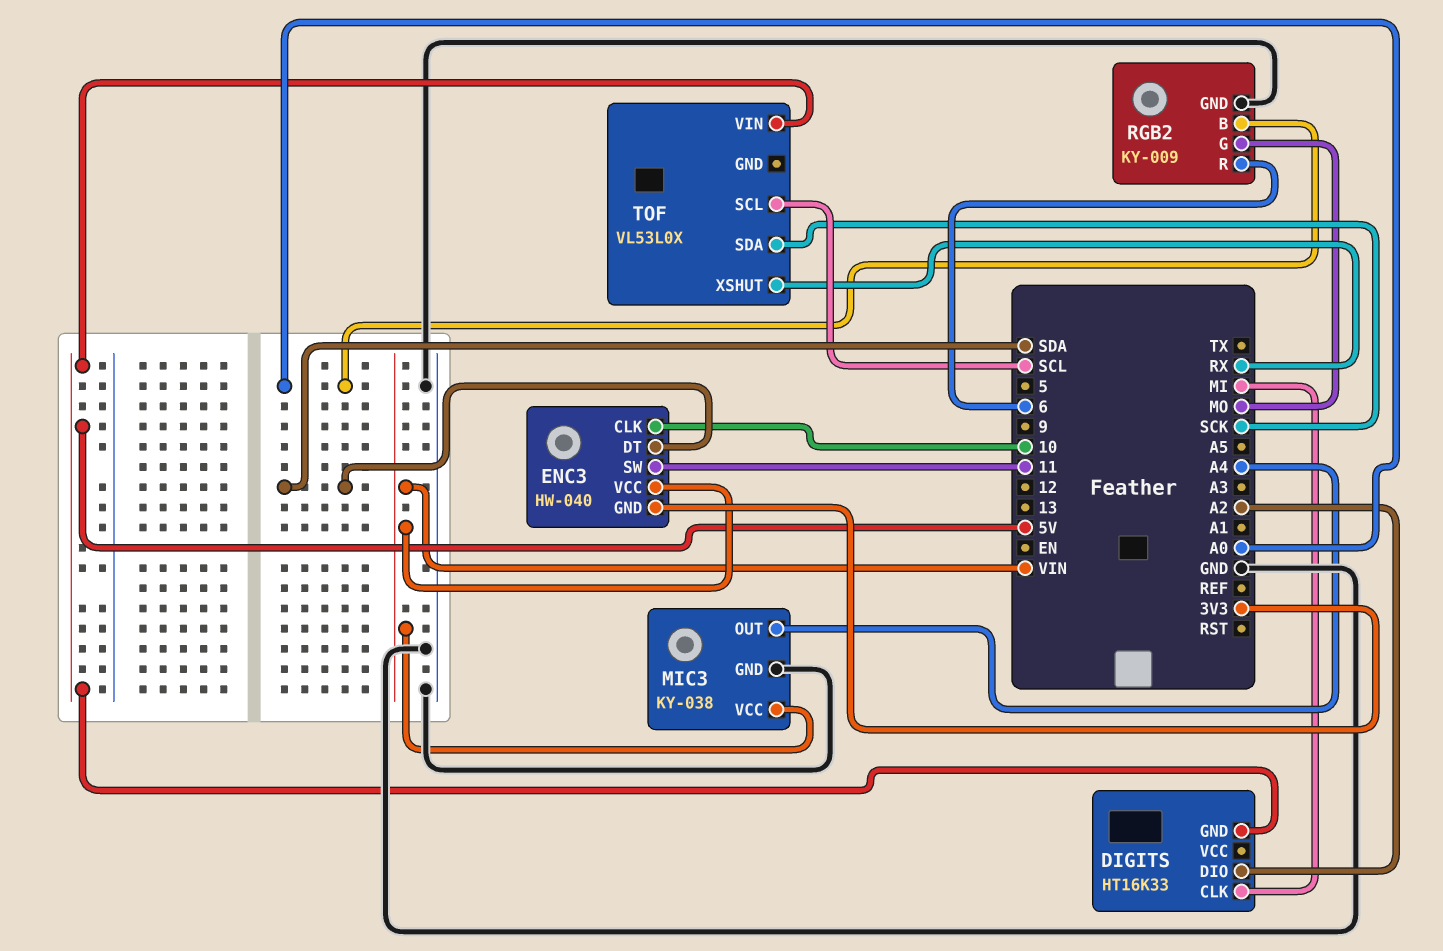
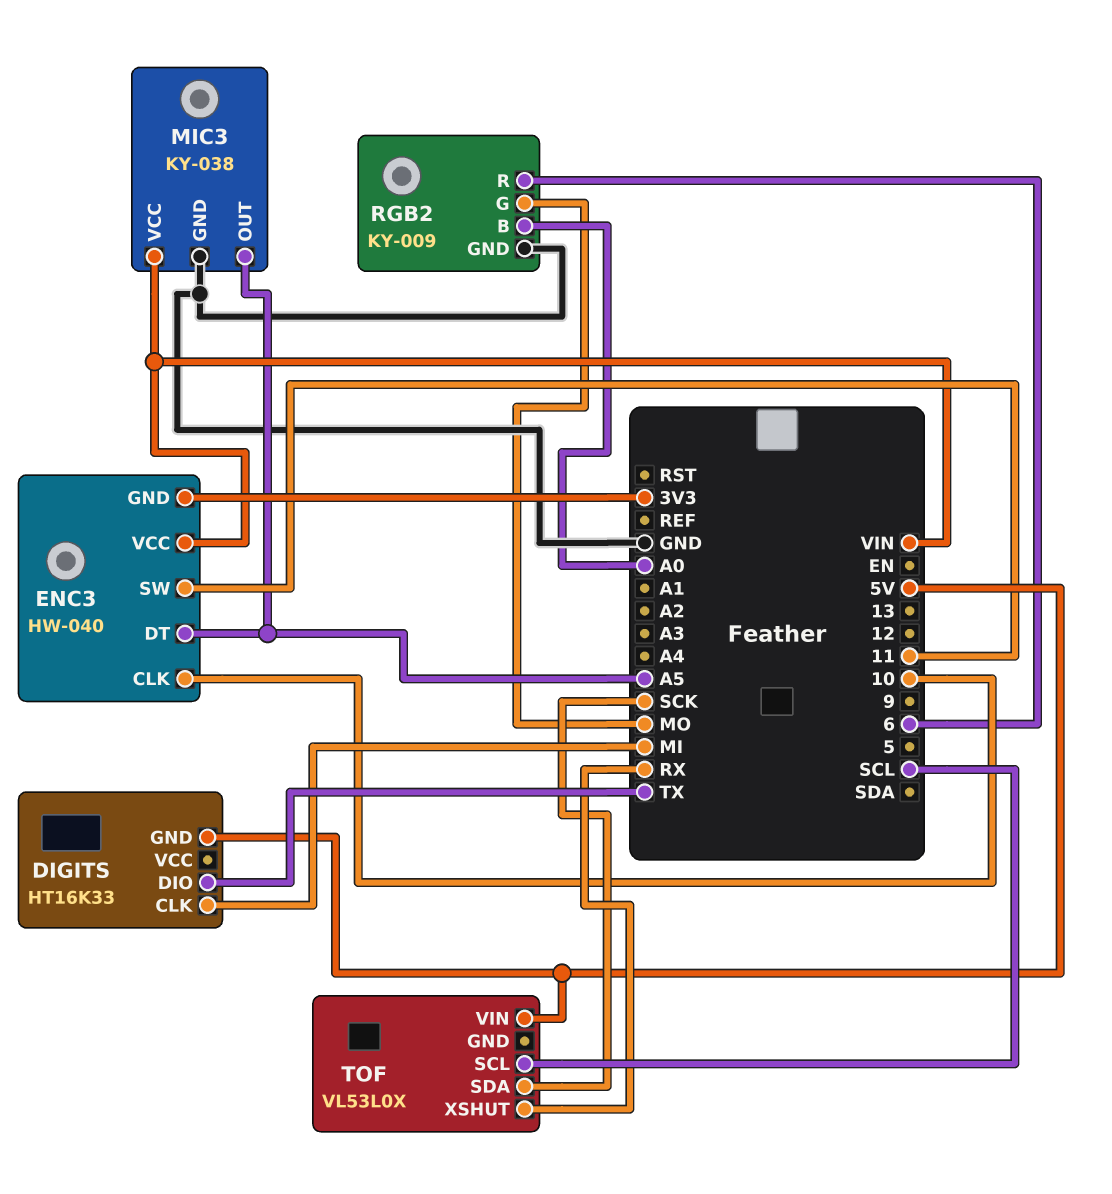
DIGITS pin DIO: A2 -> TX
ENC3 pin DT: SDA -> A5
MIC3 pin OUT: A4 -> A5

